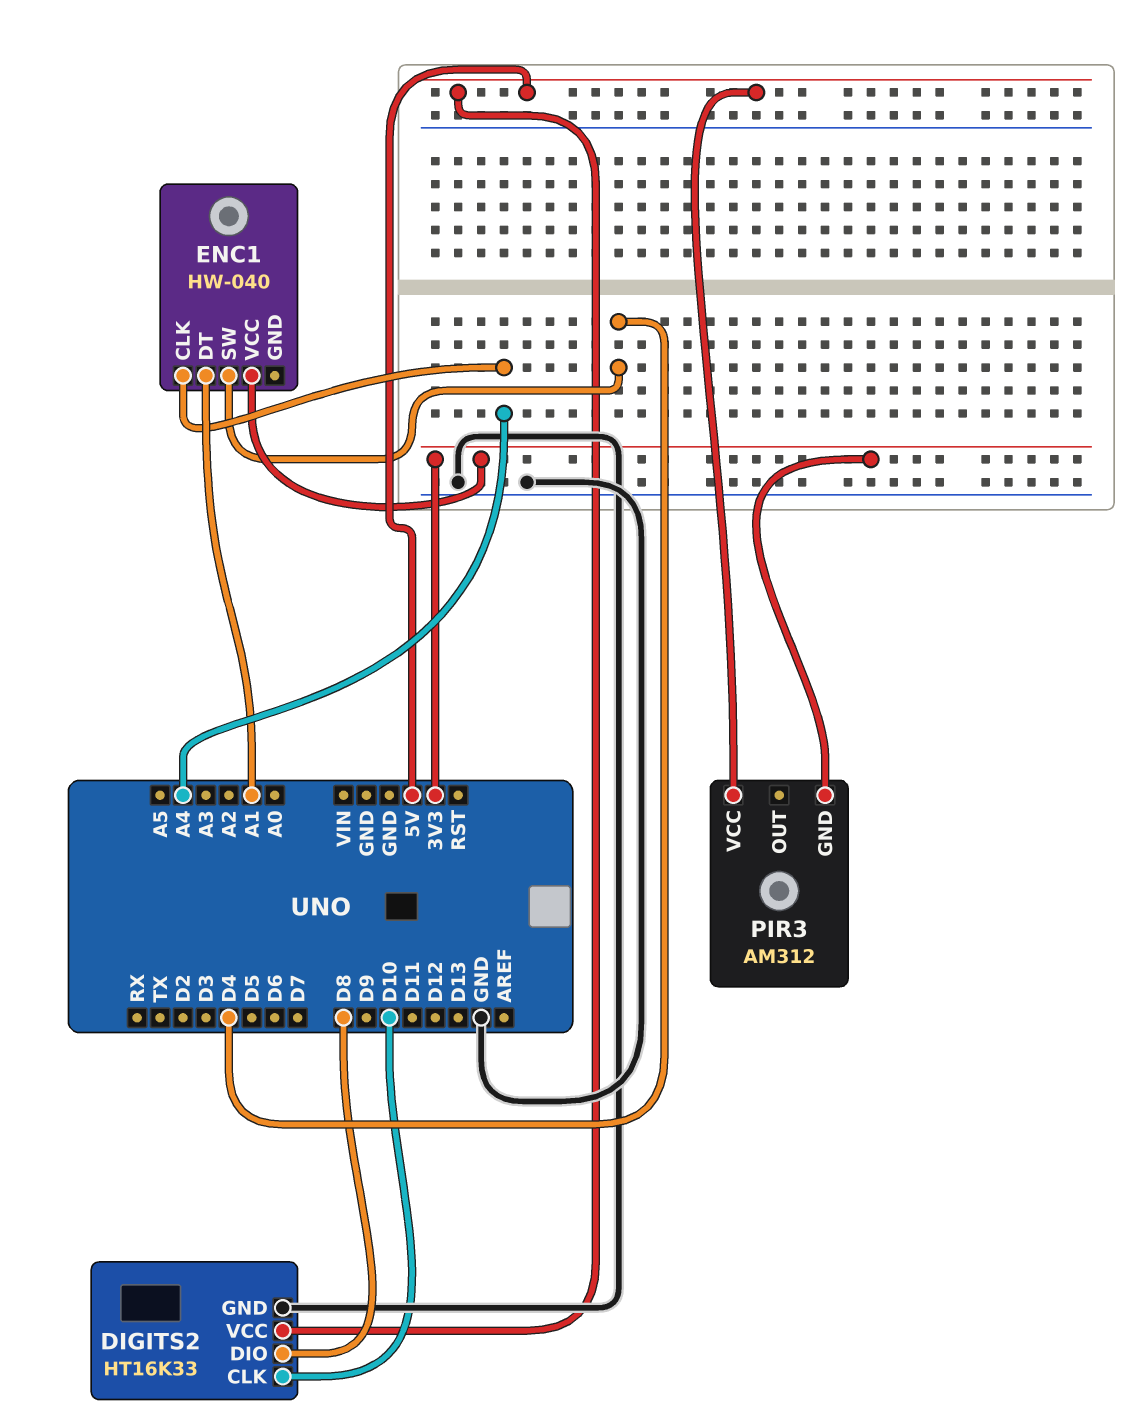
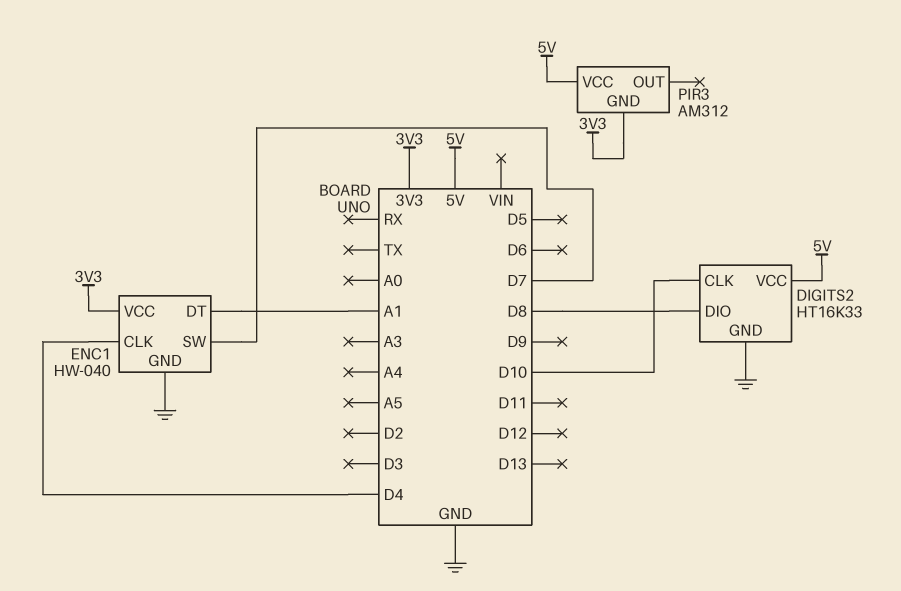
ENC1 pin CLK: A4 -> D4
ENC1 pin GND: none -> GND
ENC1 pin SW: D4 -> D7

